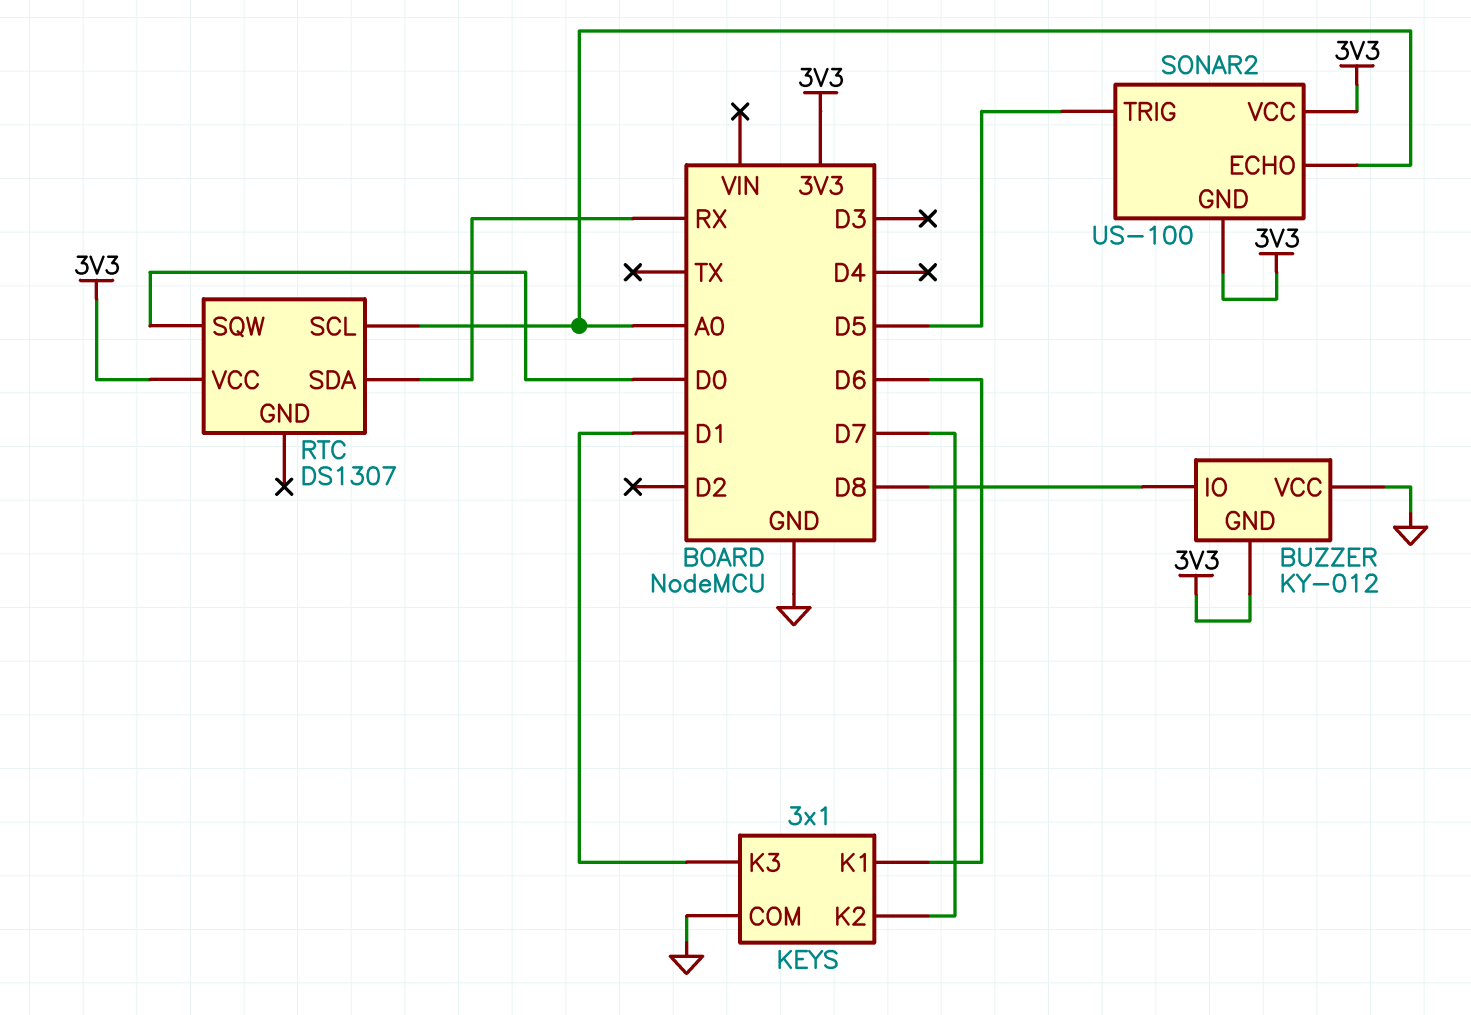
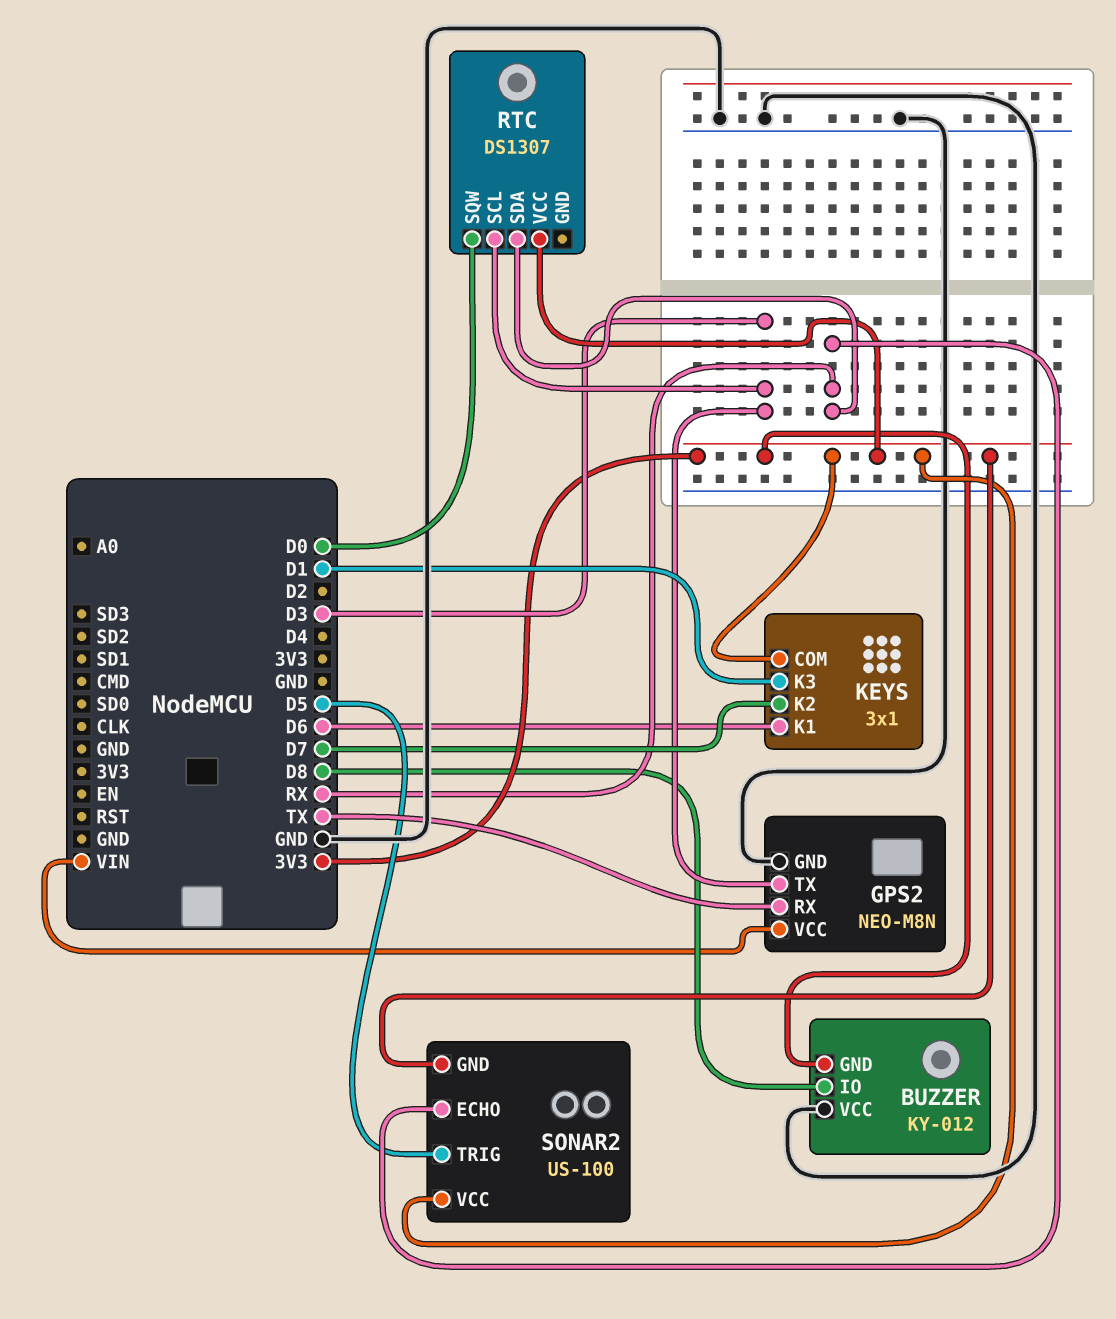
GPS2: none -> NEO-M8N
GPS2 pin GND: none -> GND
GPS2 pin RX: none -> TX
GPS2 pin TX: none -> D3
GPS2 pin VCC: none -> VIN
KEYS pin COM: GND -> 3V3
RTC pin SCL: A0 -> D3
SONAR2 pin ECHO: A0 -> RX

